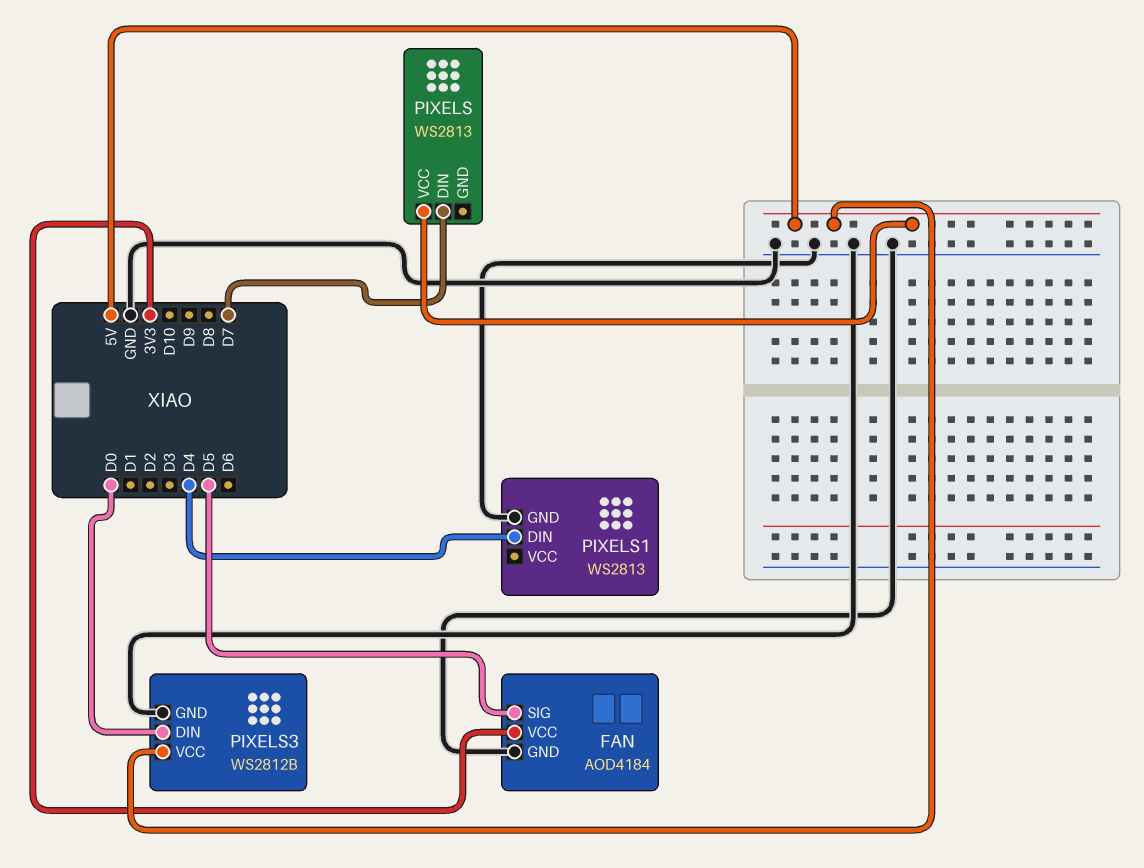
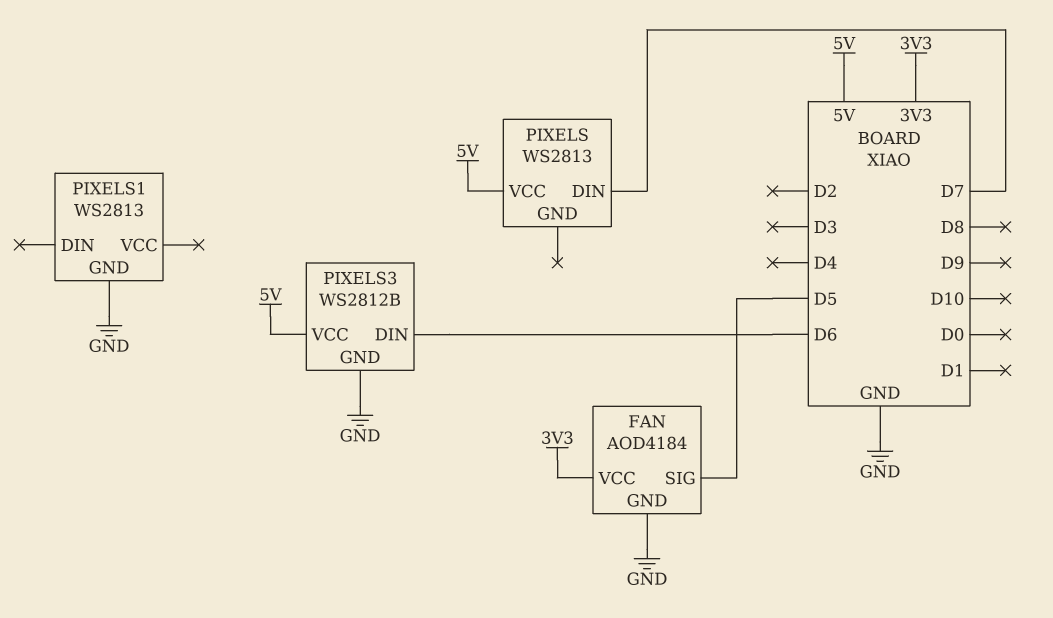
PIXELS1 pin DIN: D4 -> none
PIXELS3 pin DIN: D0 -> D6

